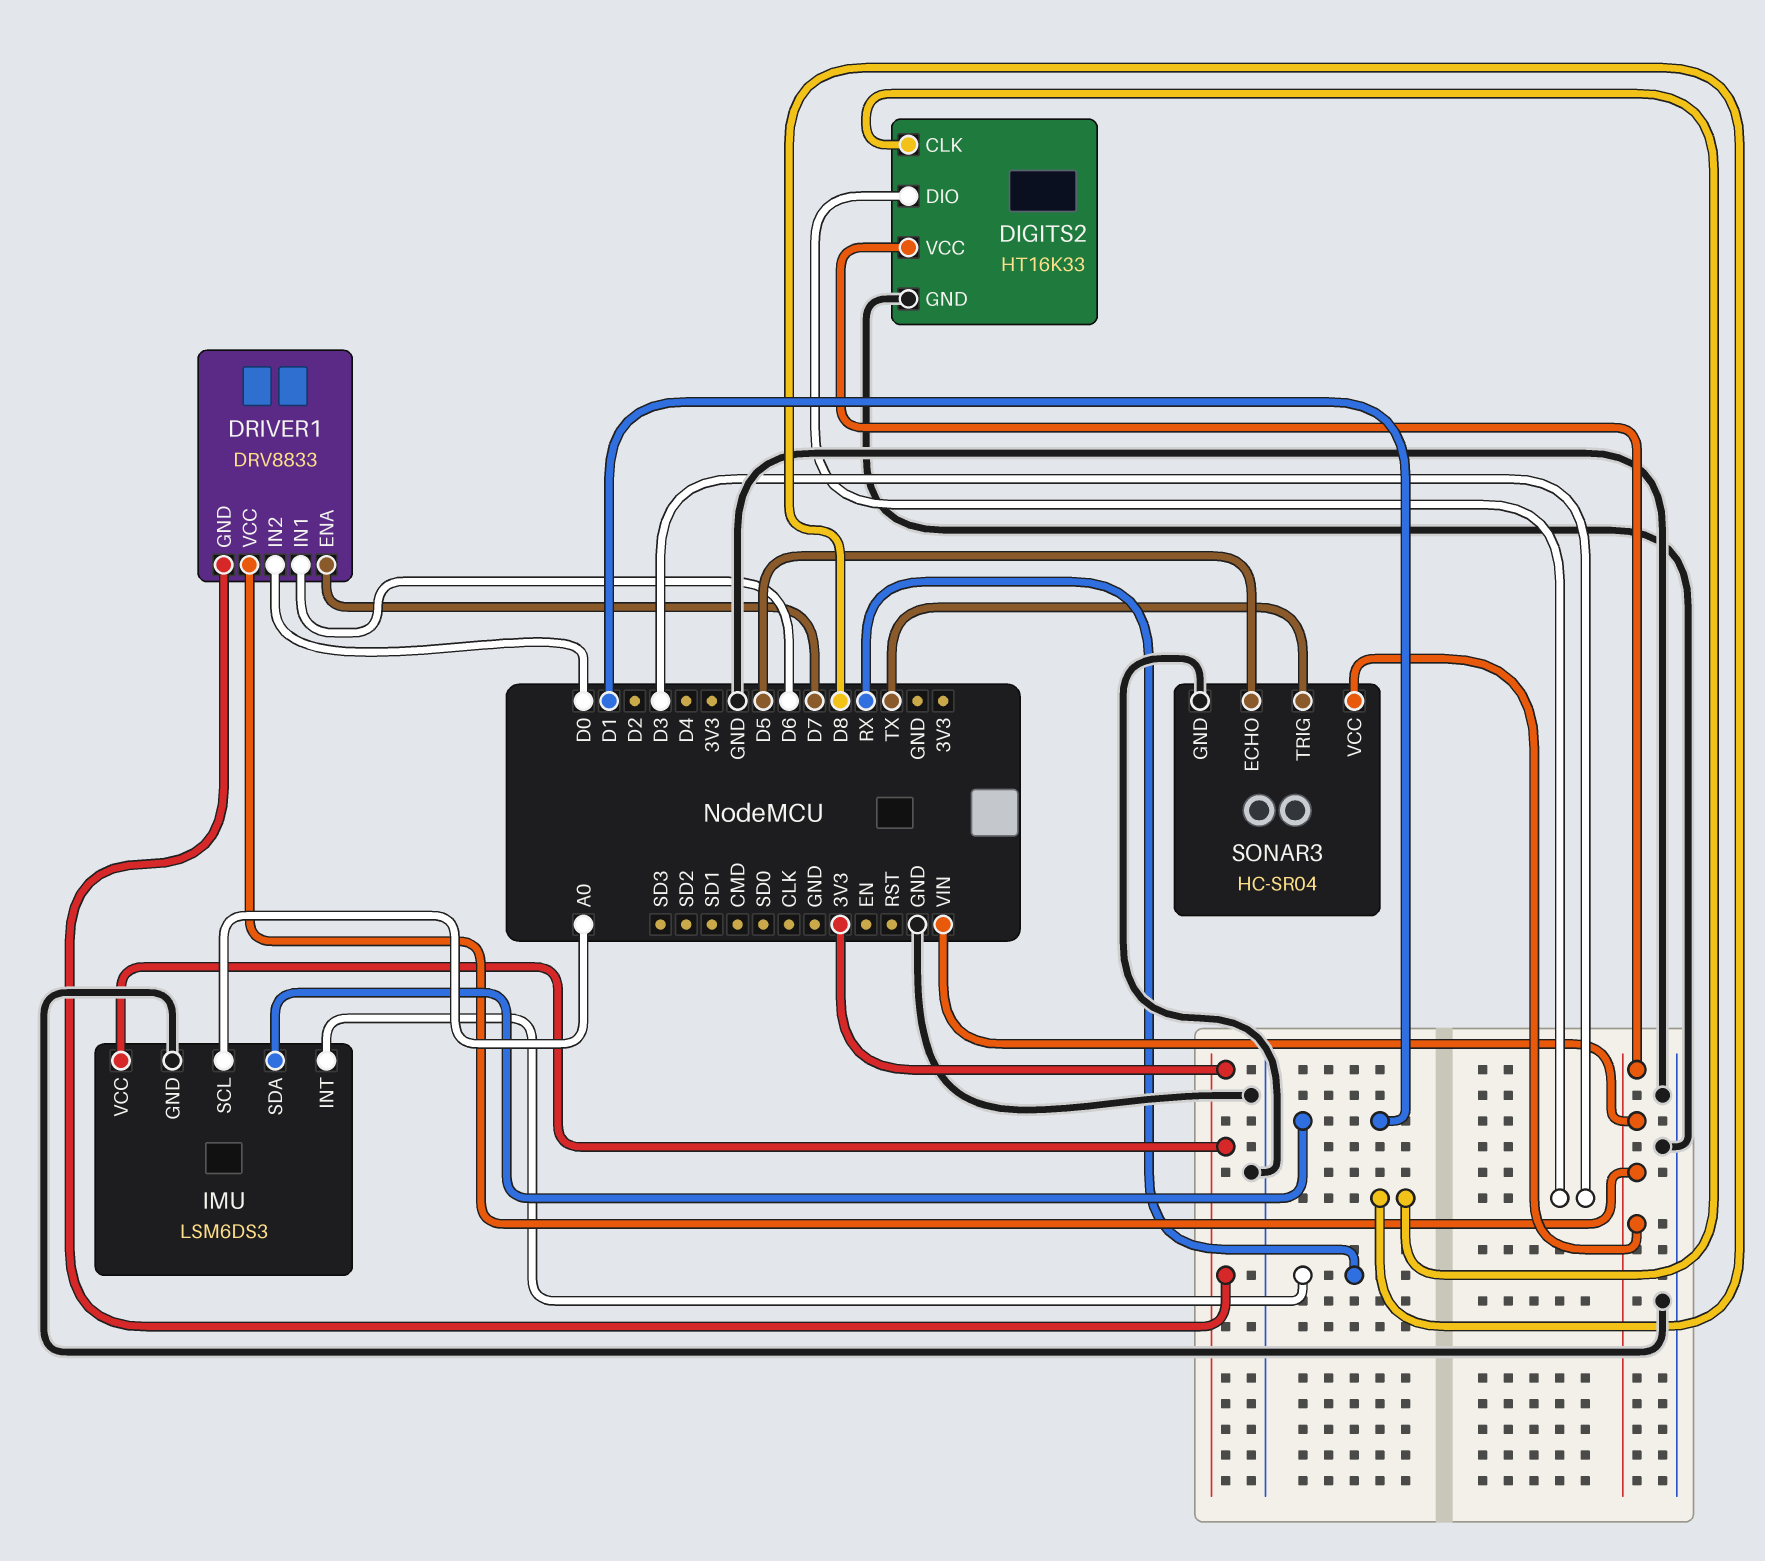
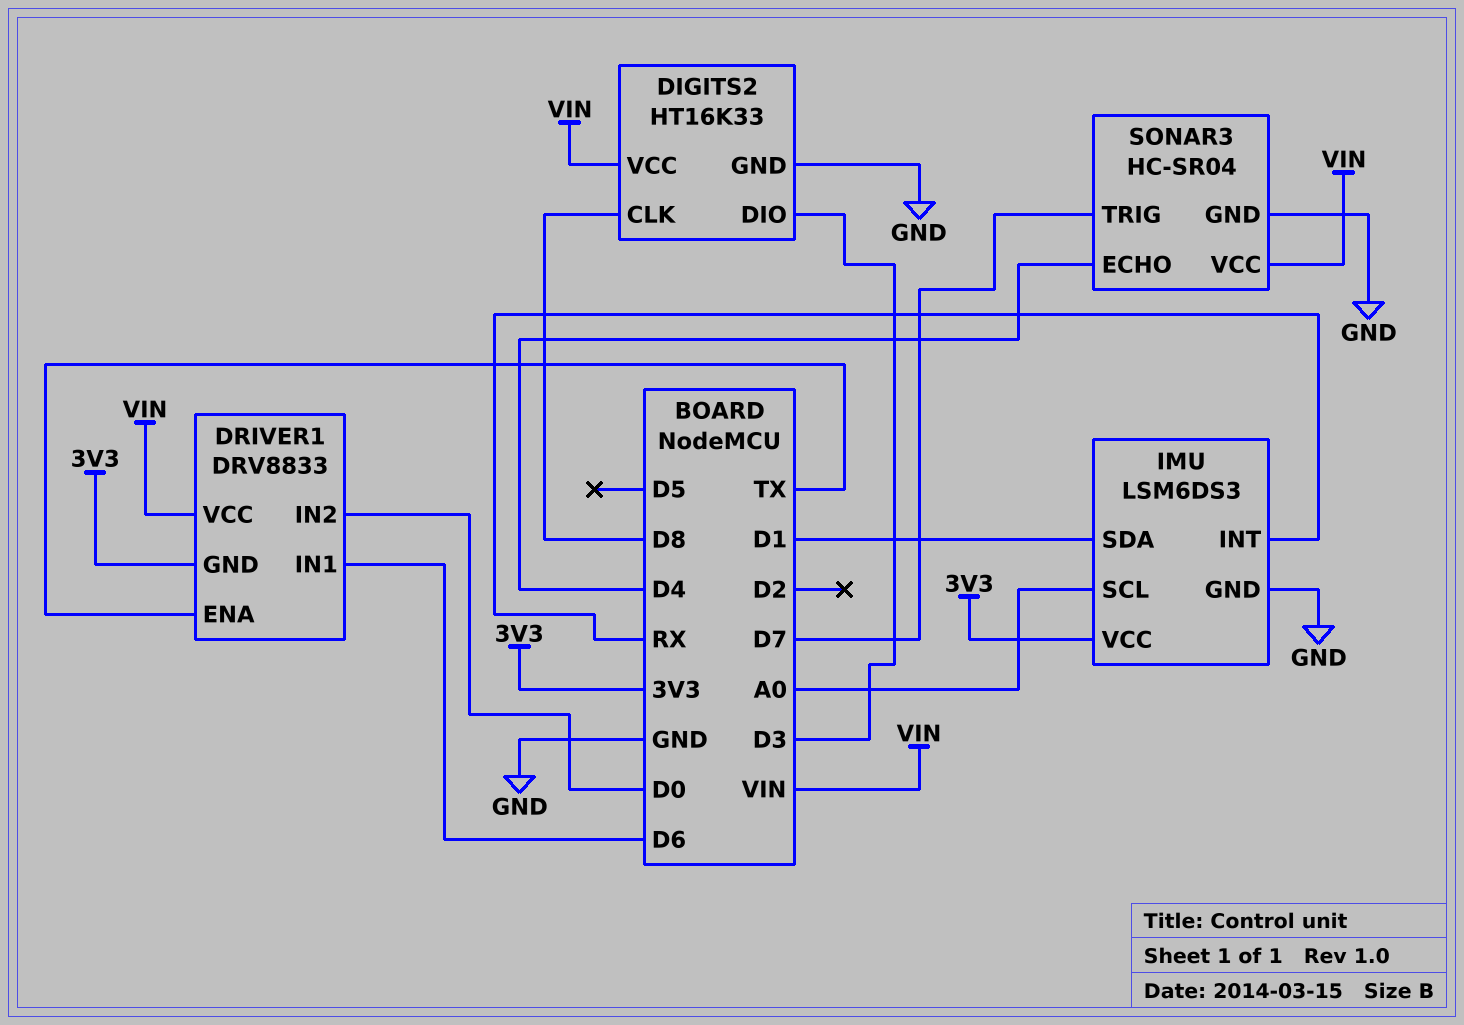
DRIVER1 pin ENA: D7 -> TX
SONAR3 pin ECHO: D5 -> D4
SONAR3 pin TRIG: TX -> D7

